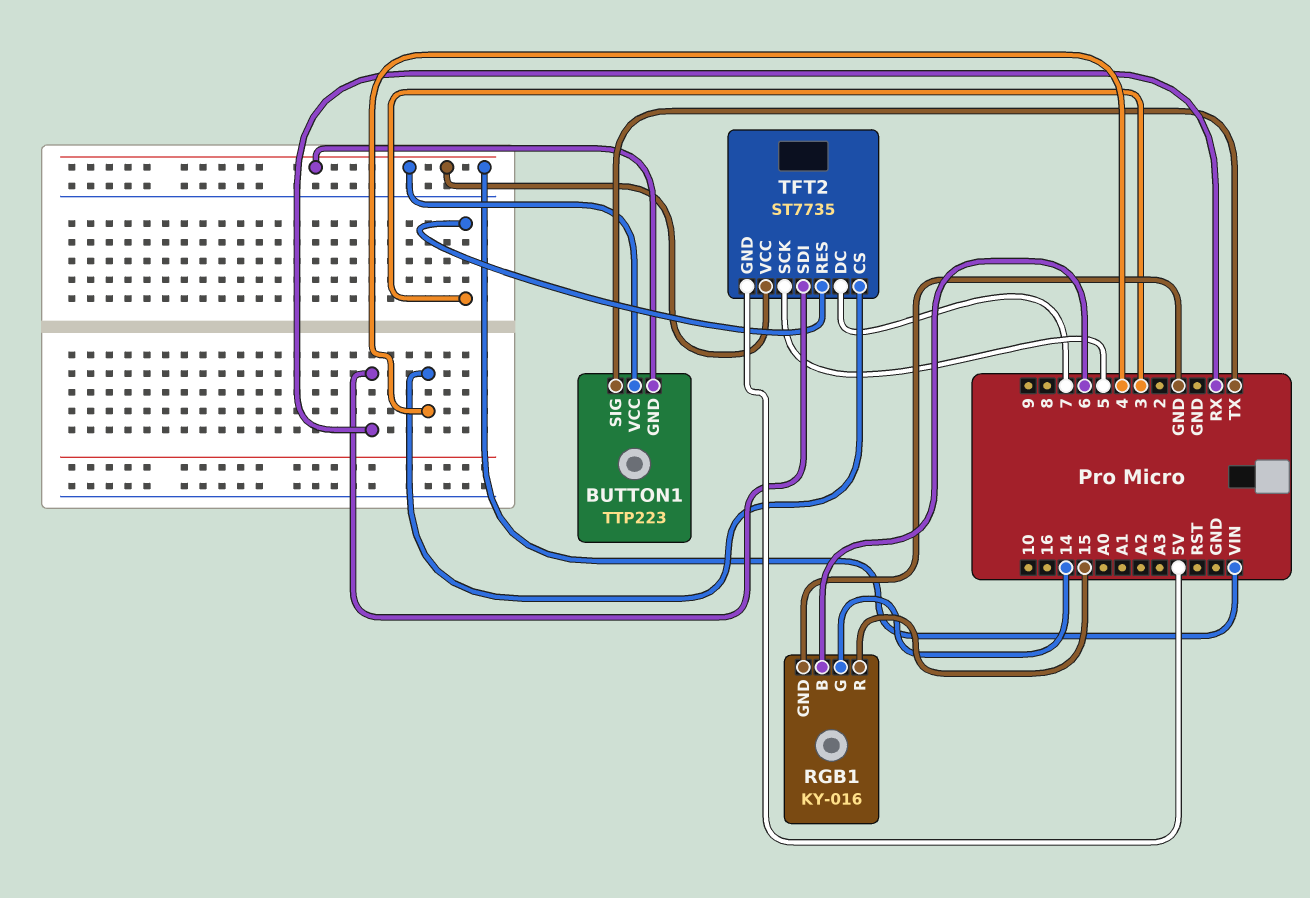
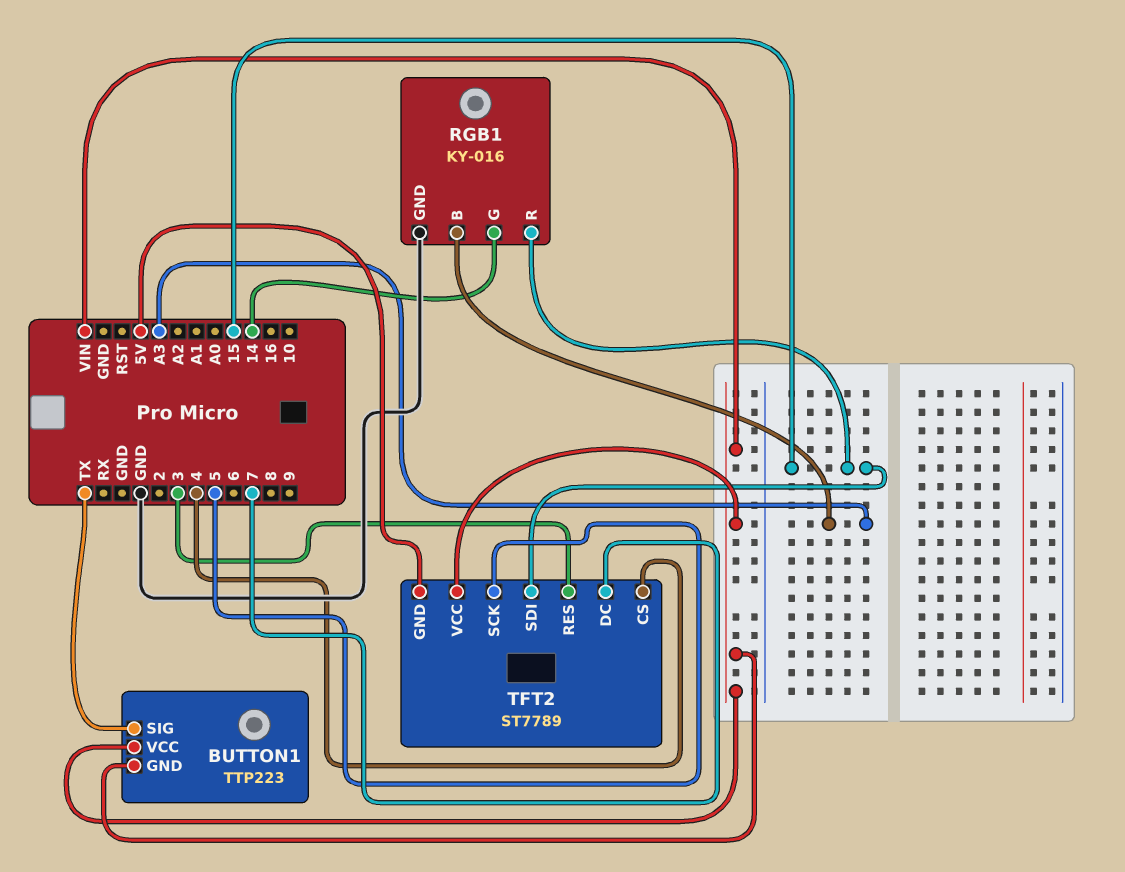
RGB1 pin B: 6 -> A3
TFT2: ST7735 -> ST7789
TFT2 pin SDI: RX -> 15

